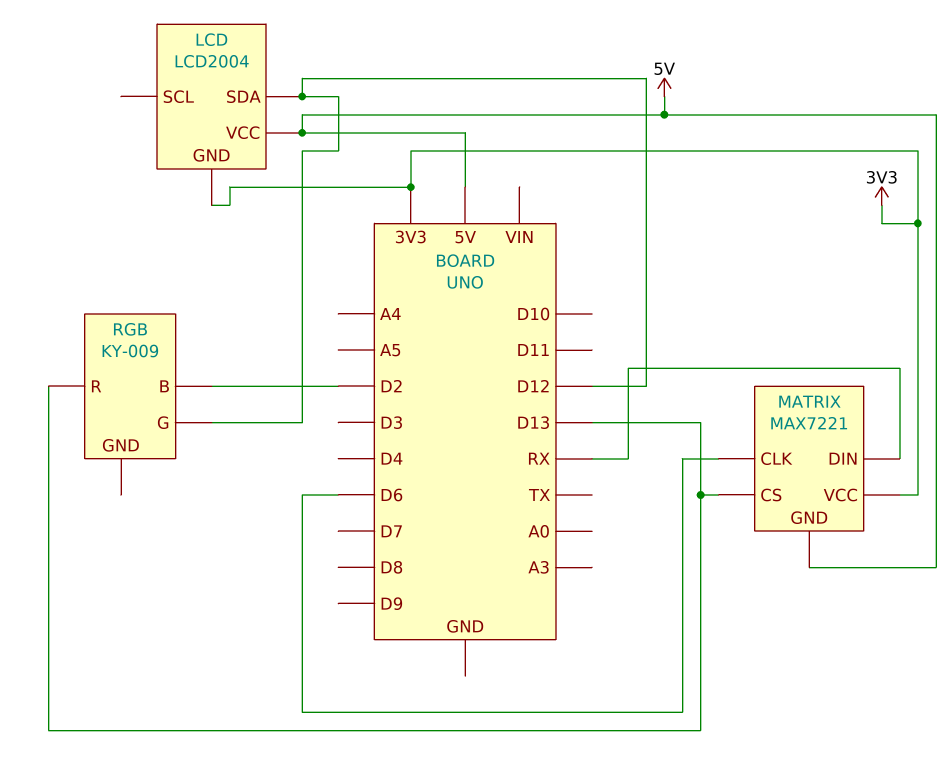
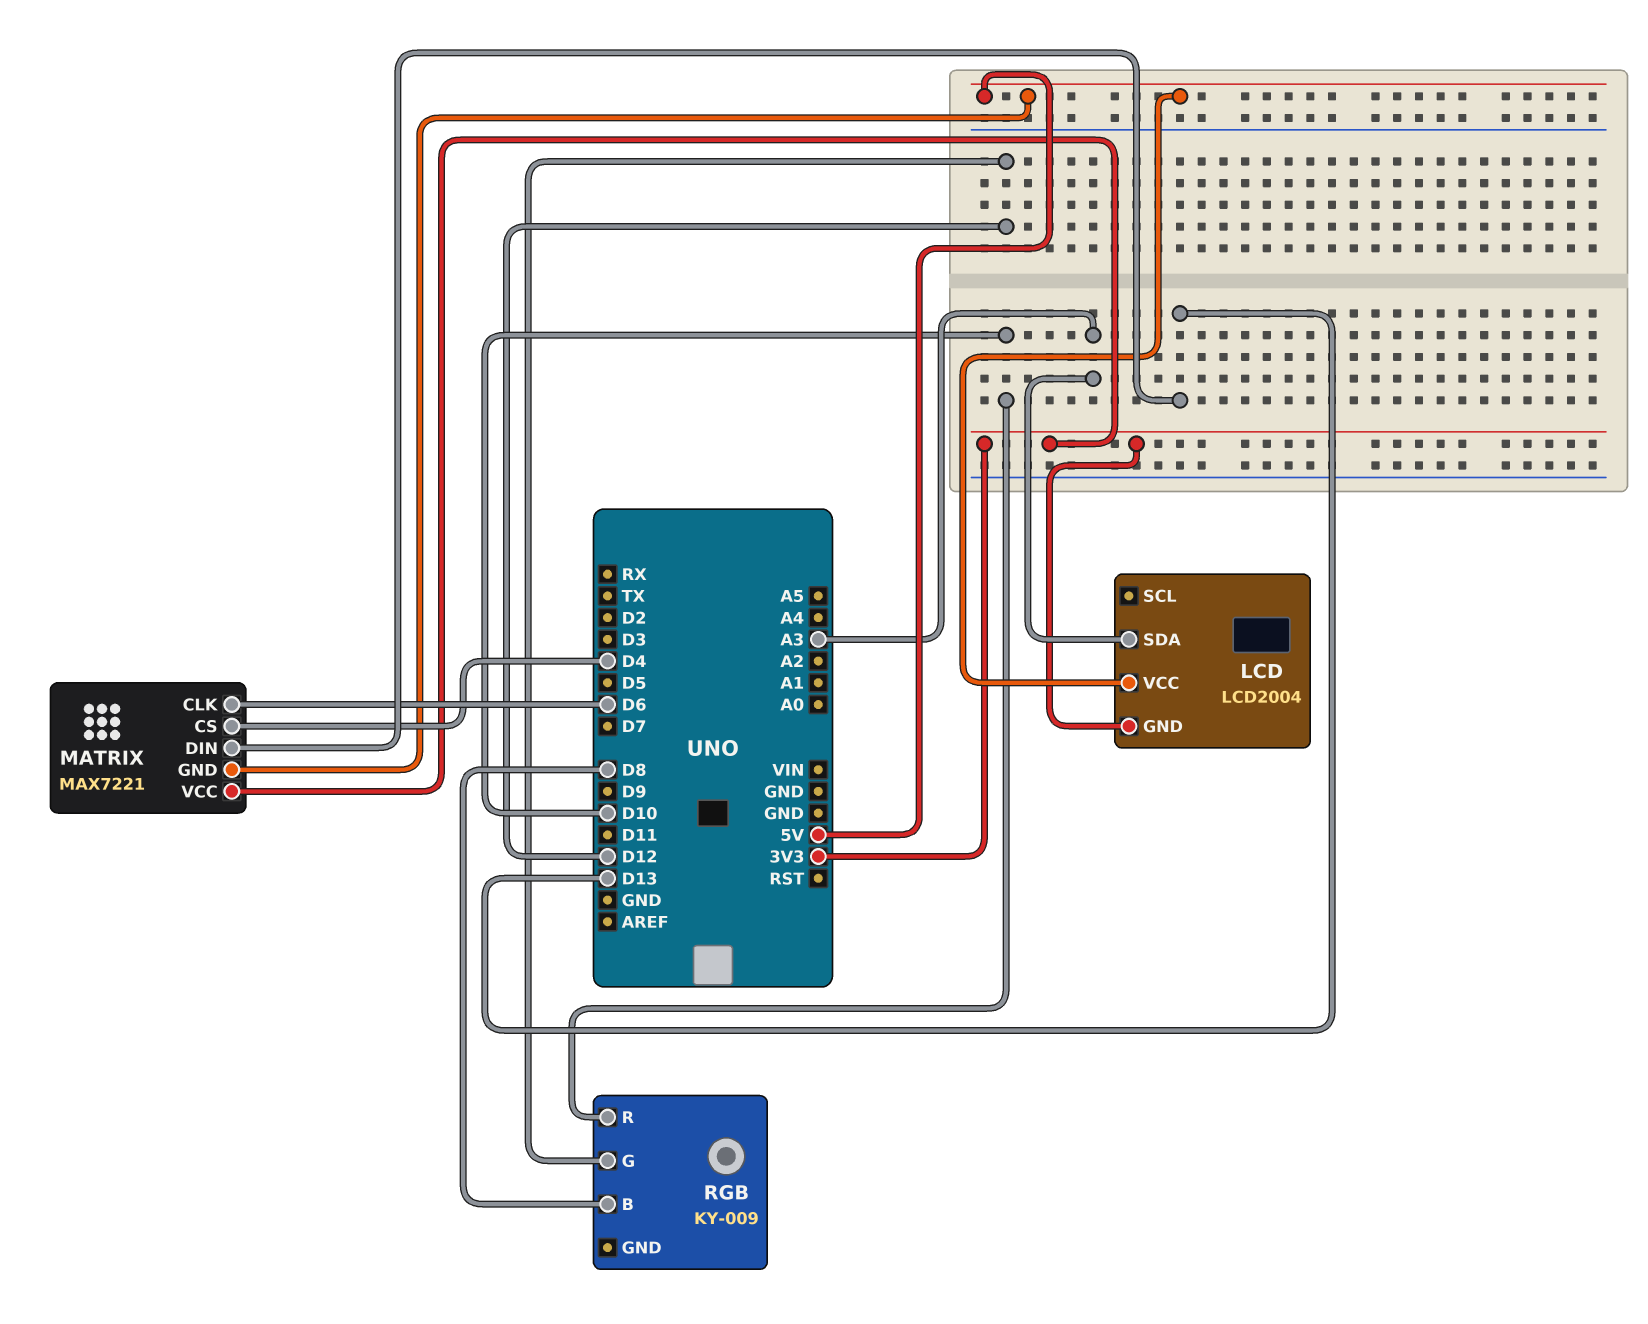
LCD pin SDA: D12 -> A3
MATRIX pin CS: D13 -> D4
MATRIX pin DIN: RX -> D13
RGB pin B: D2 -> D8
RGB pin R: D13 -> D10

